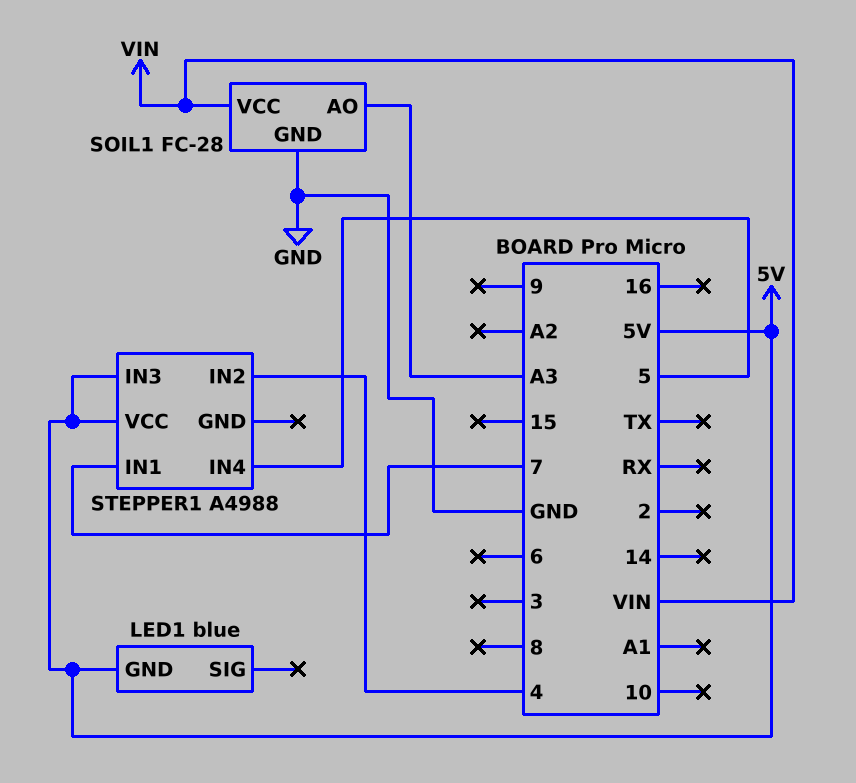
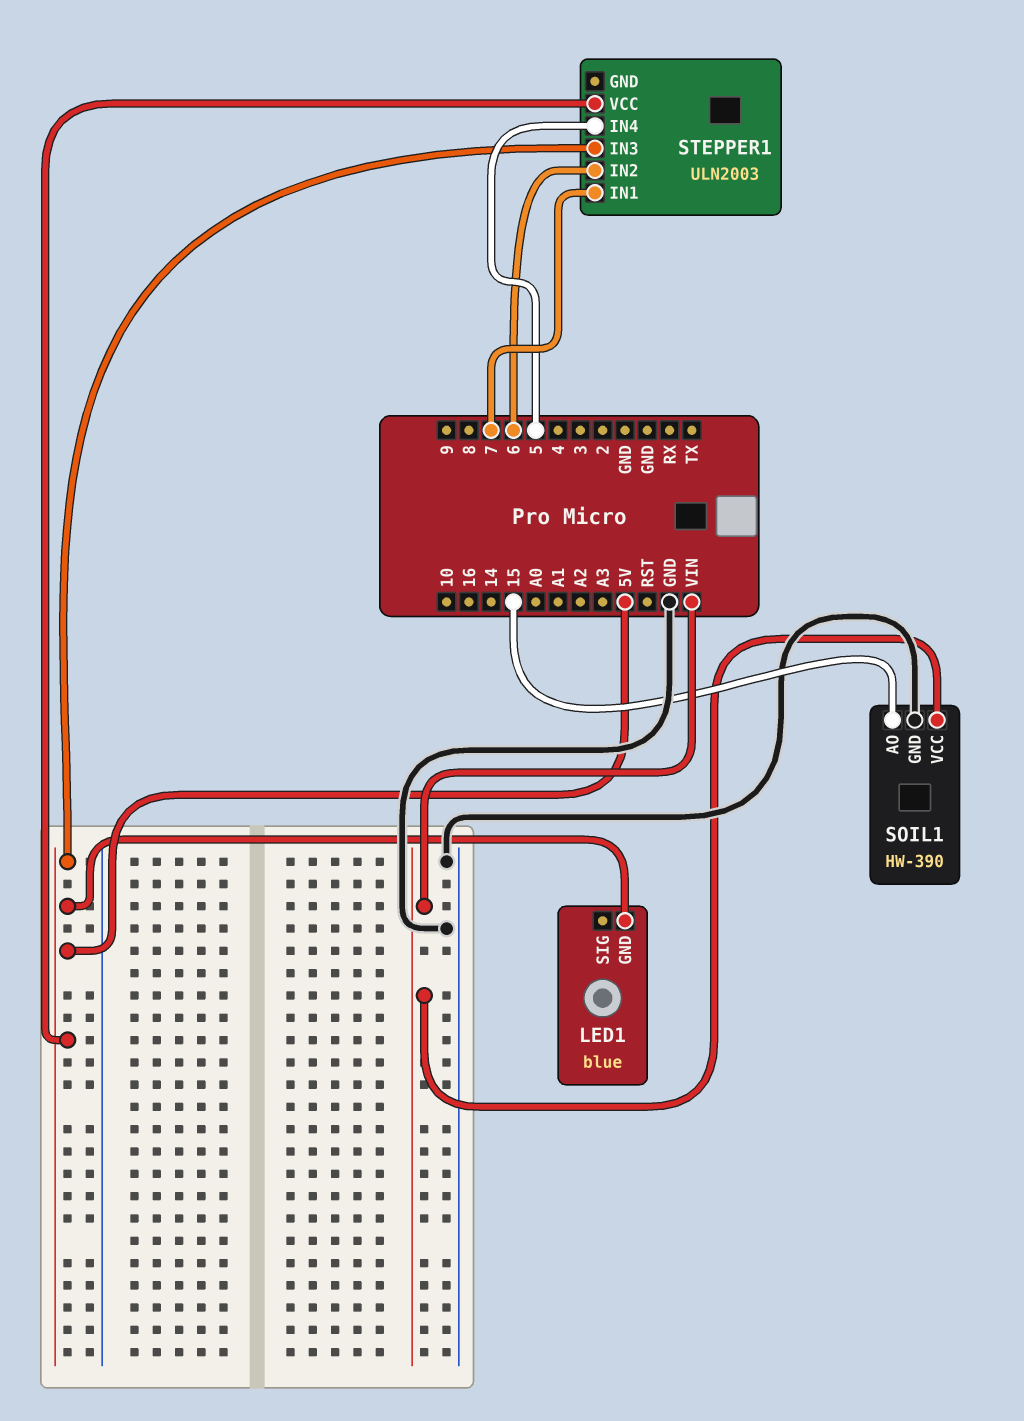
SOIL1: FC-28 -> HW-390
SOIL1 pin AO: A3 -> 15
STEPPER1: A4988 -> ULN2003
STEPPER1 pin IN2: 4 -> 6

